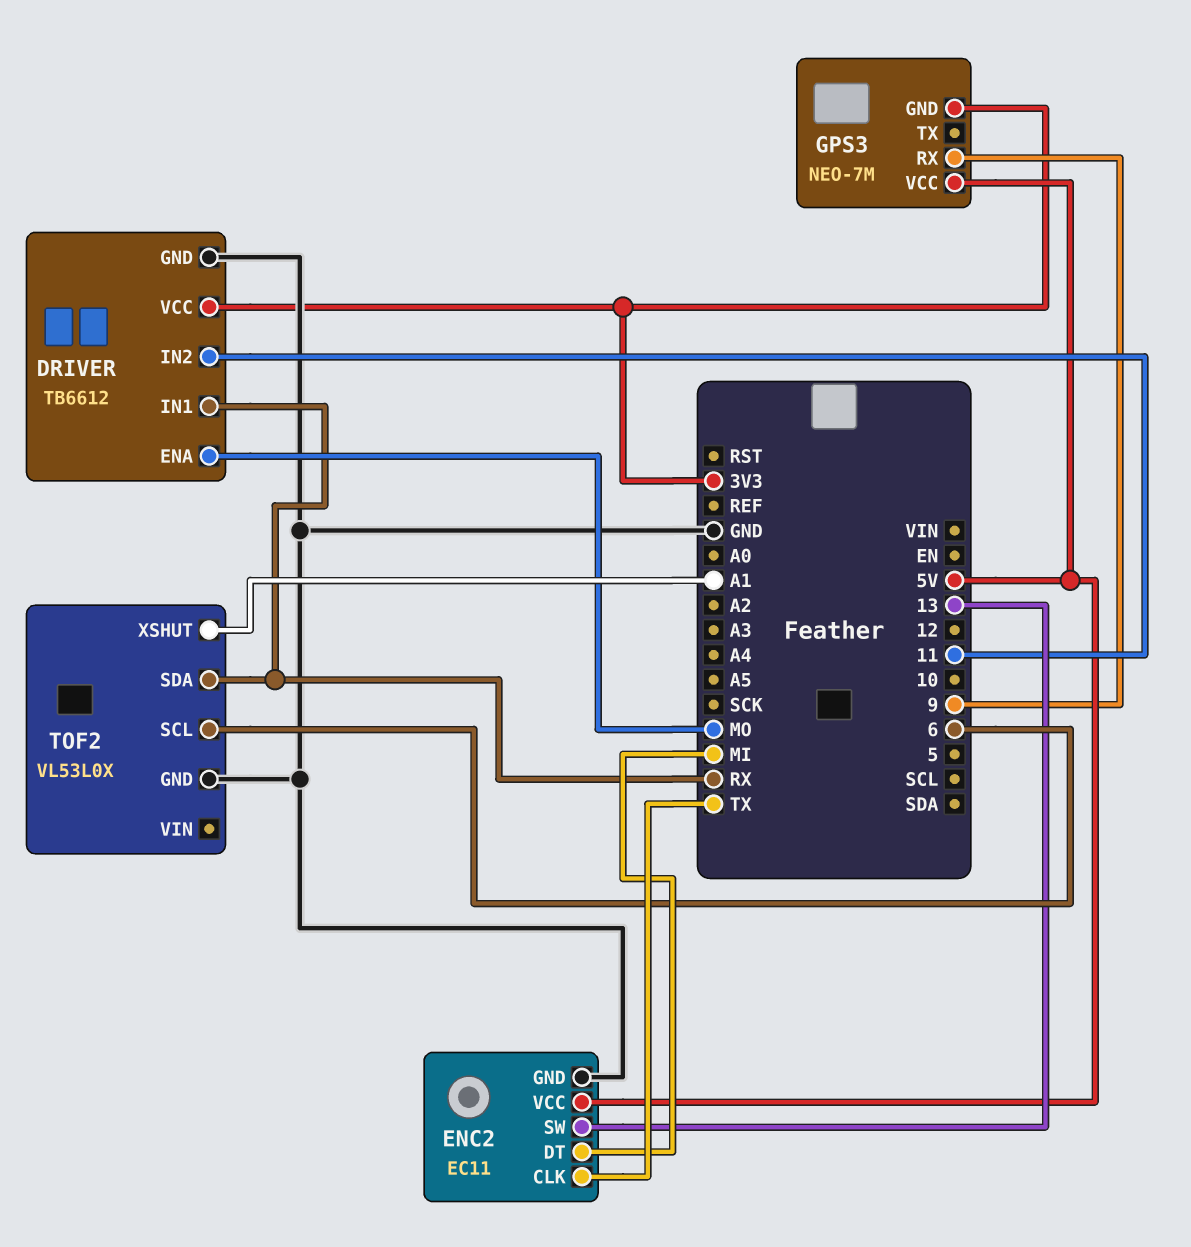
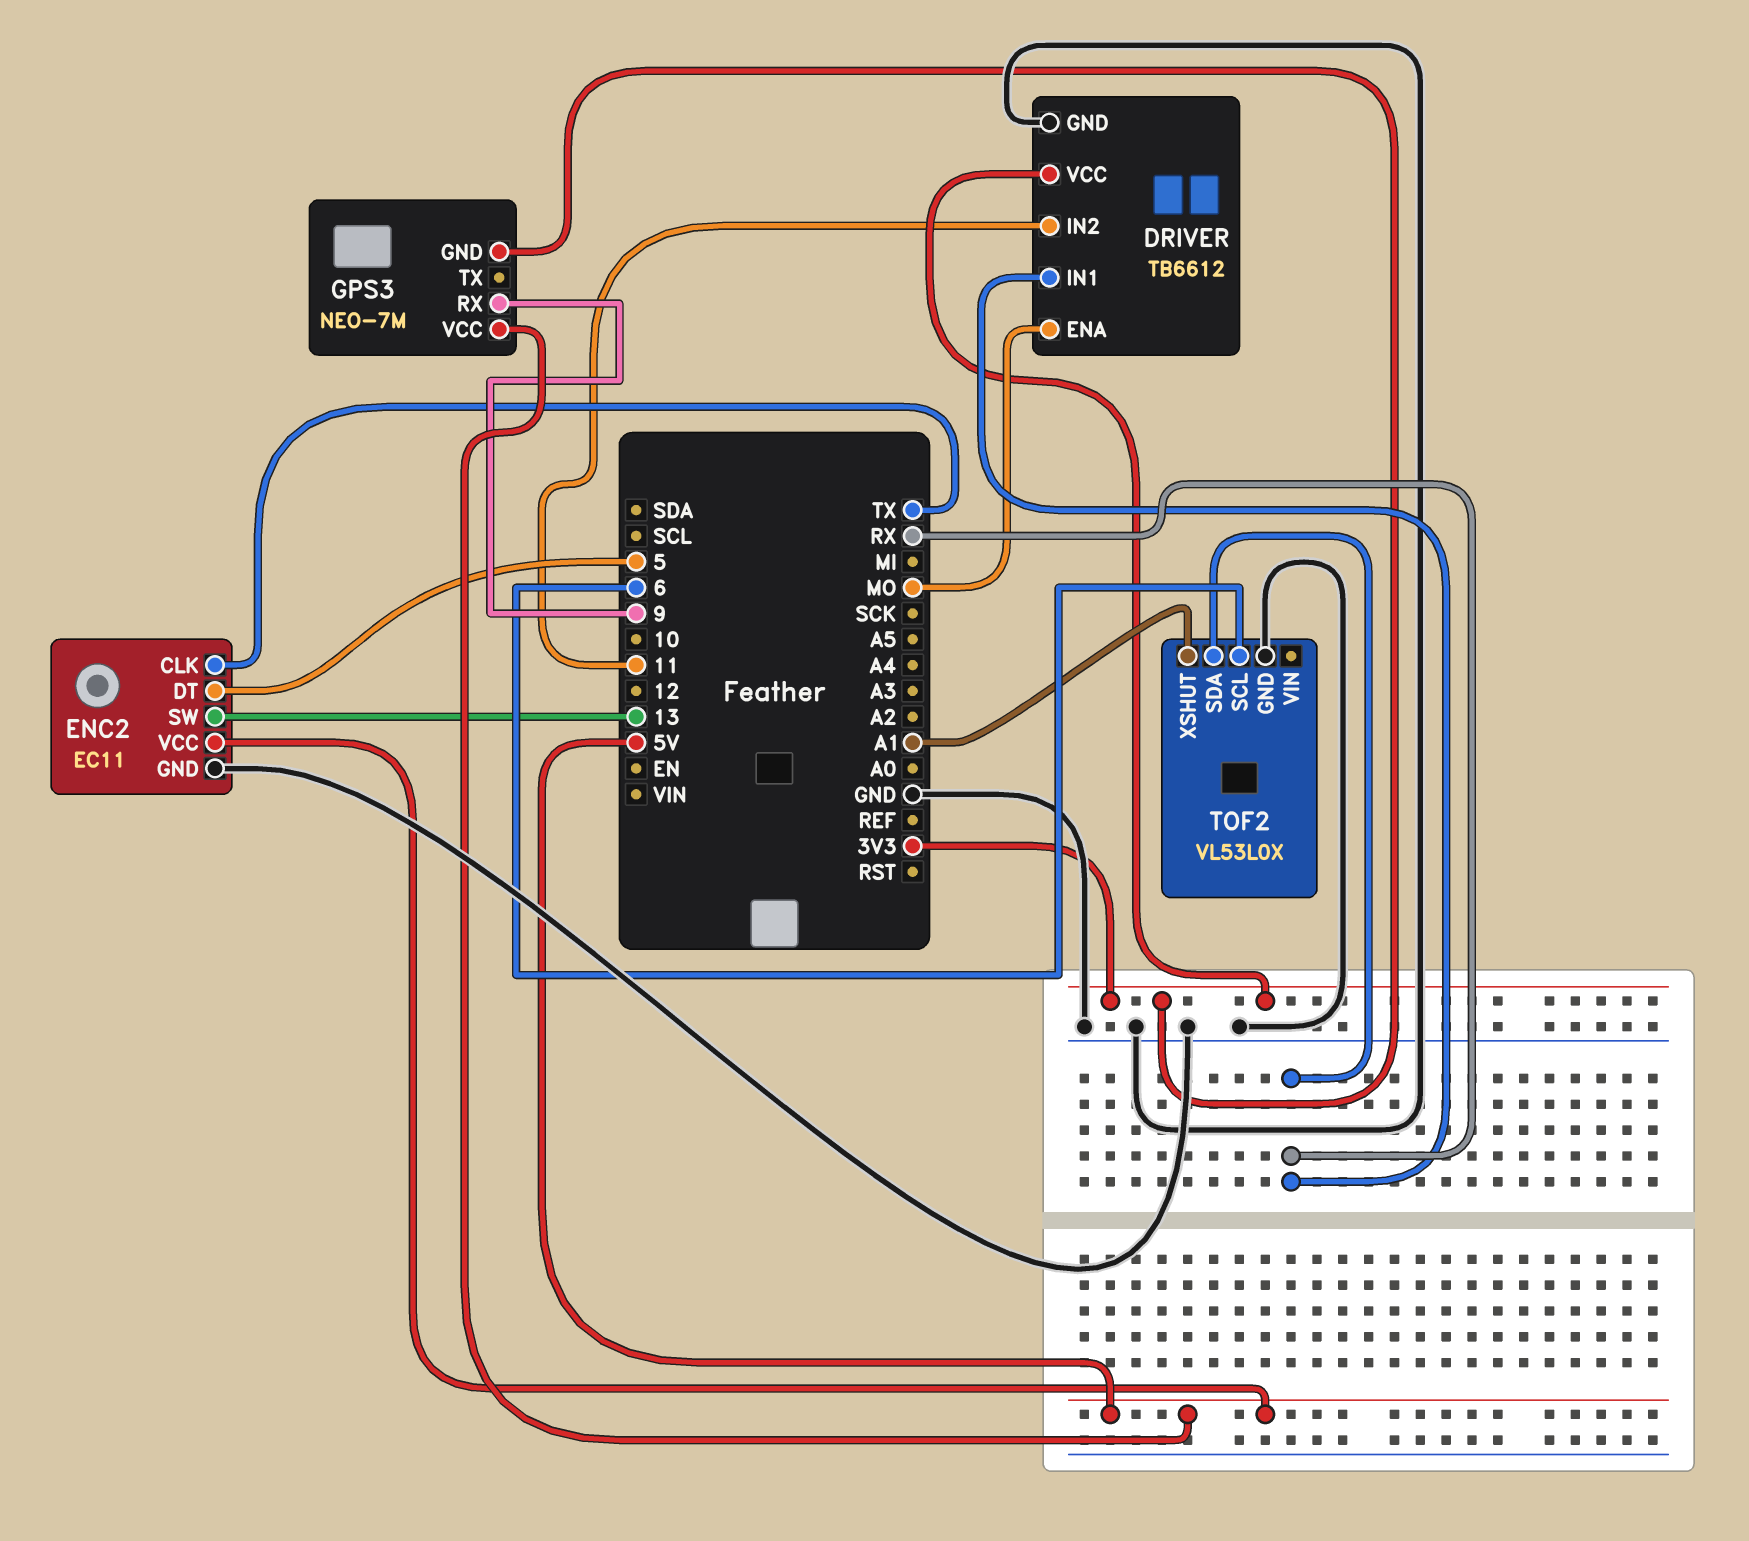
ENC2 pin DT: MI -> 5

